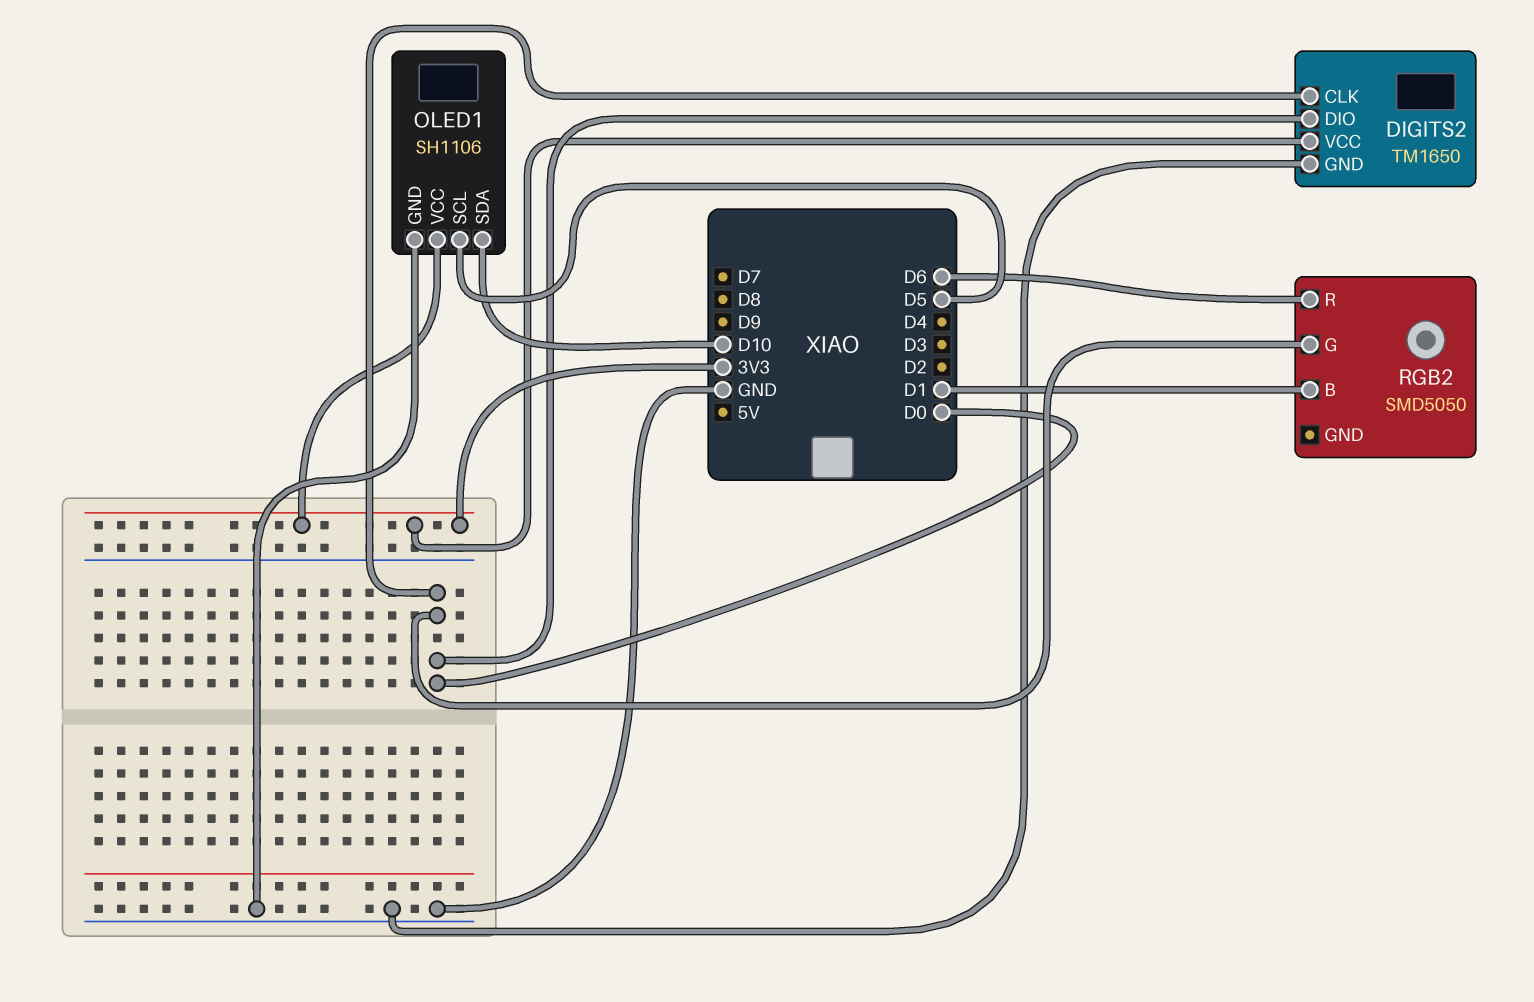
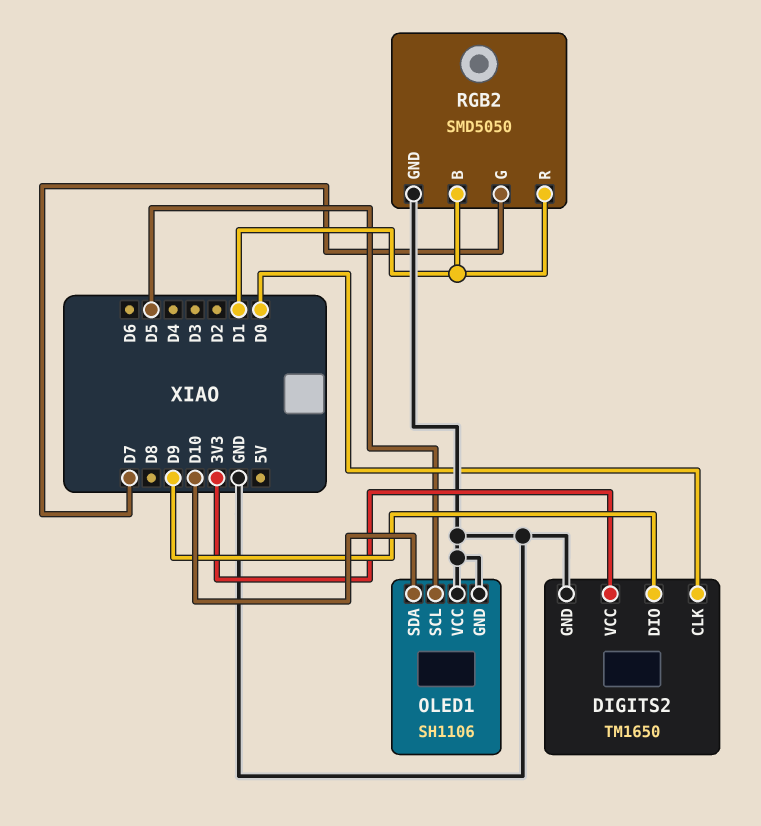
DIGITS2 pin DIO: D0 -> D9
OLED1 pin VCC: 3V3 -> GND
RGB2 pin G: D0 -> D7
RGB2 pin GND: none -> GND
RGB2 pin R: D6 -> D1

